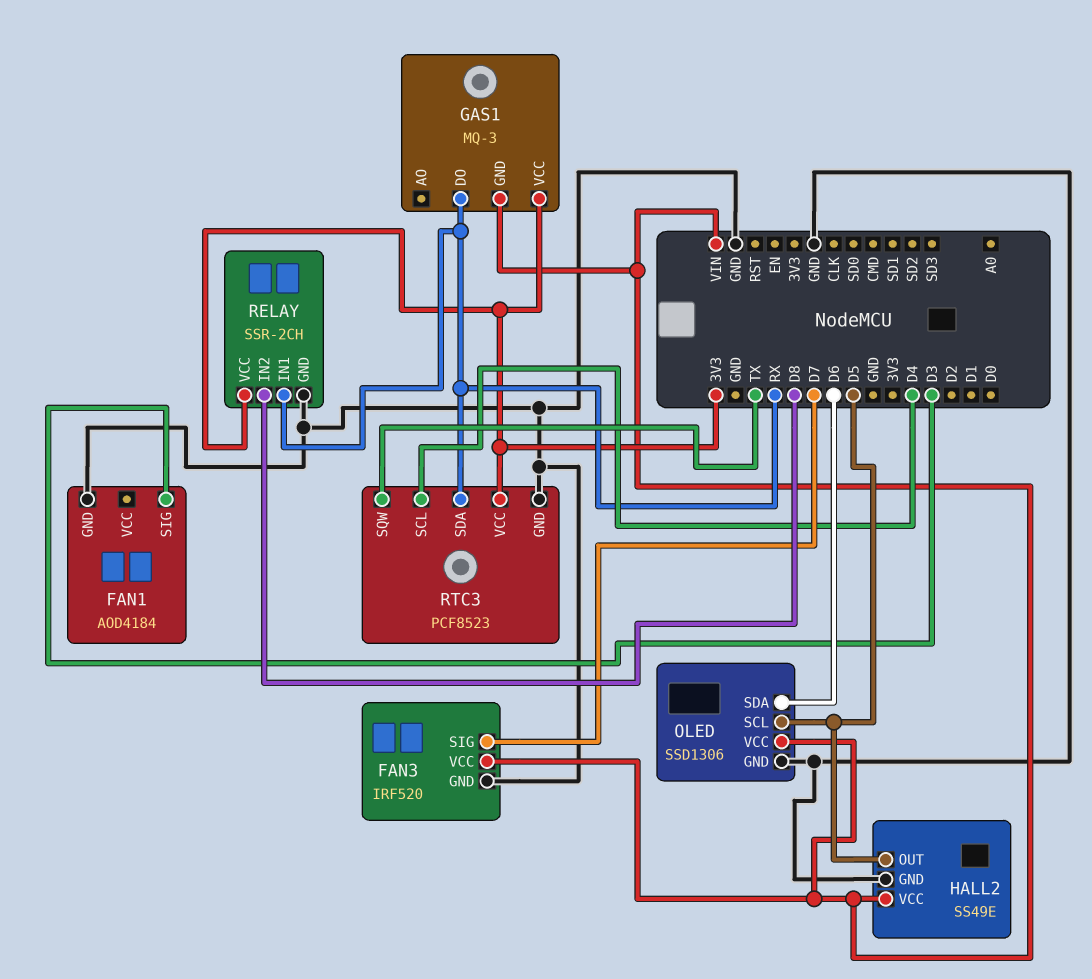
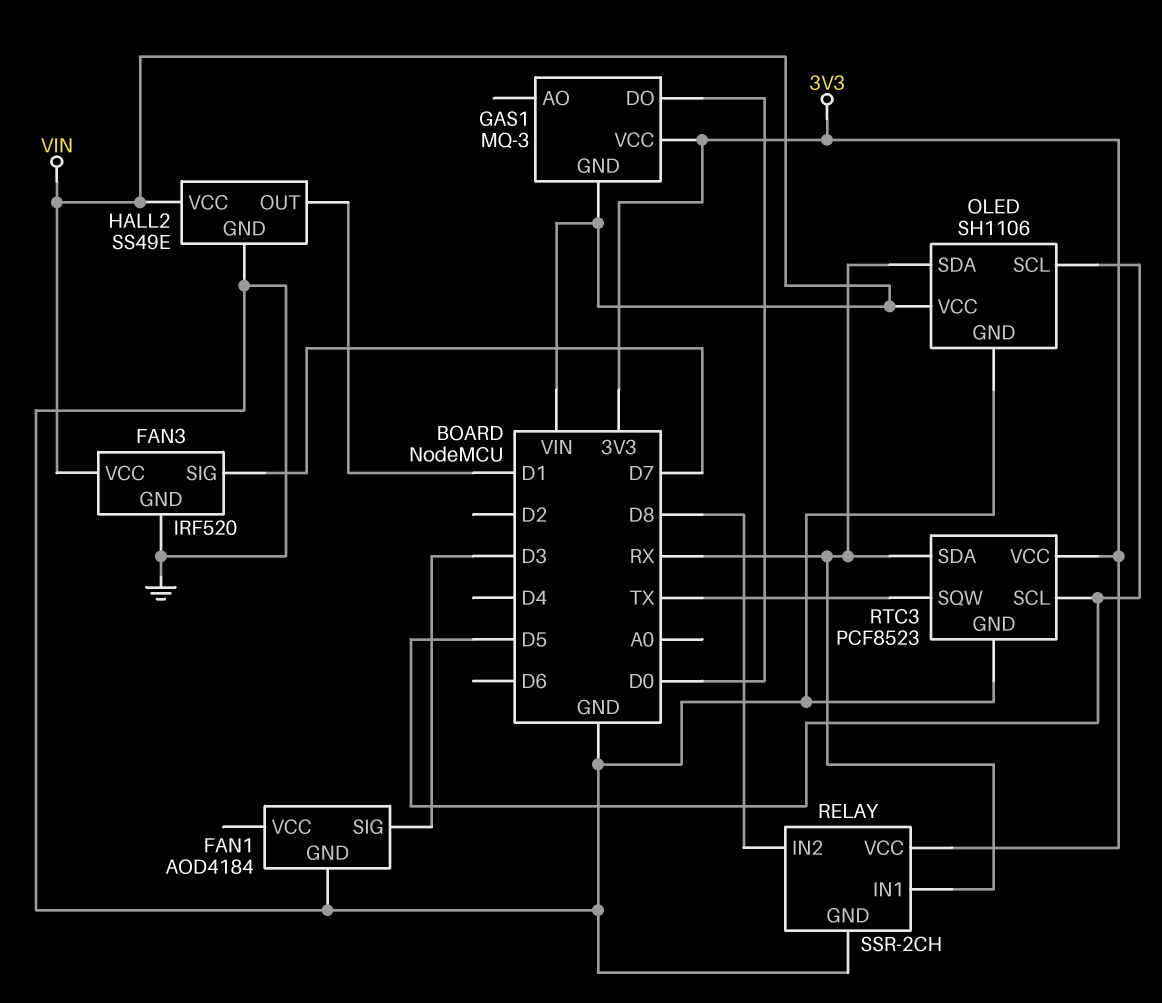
GAS1 pin DO: RX -> D0
HALL2 pin OUT: D5 -> D1
OLED: SSD1306 -> SH1106
OLED pin SDA: D6 -> RX
RTC3 pin SCL: D4 -> D5

